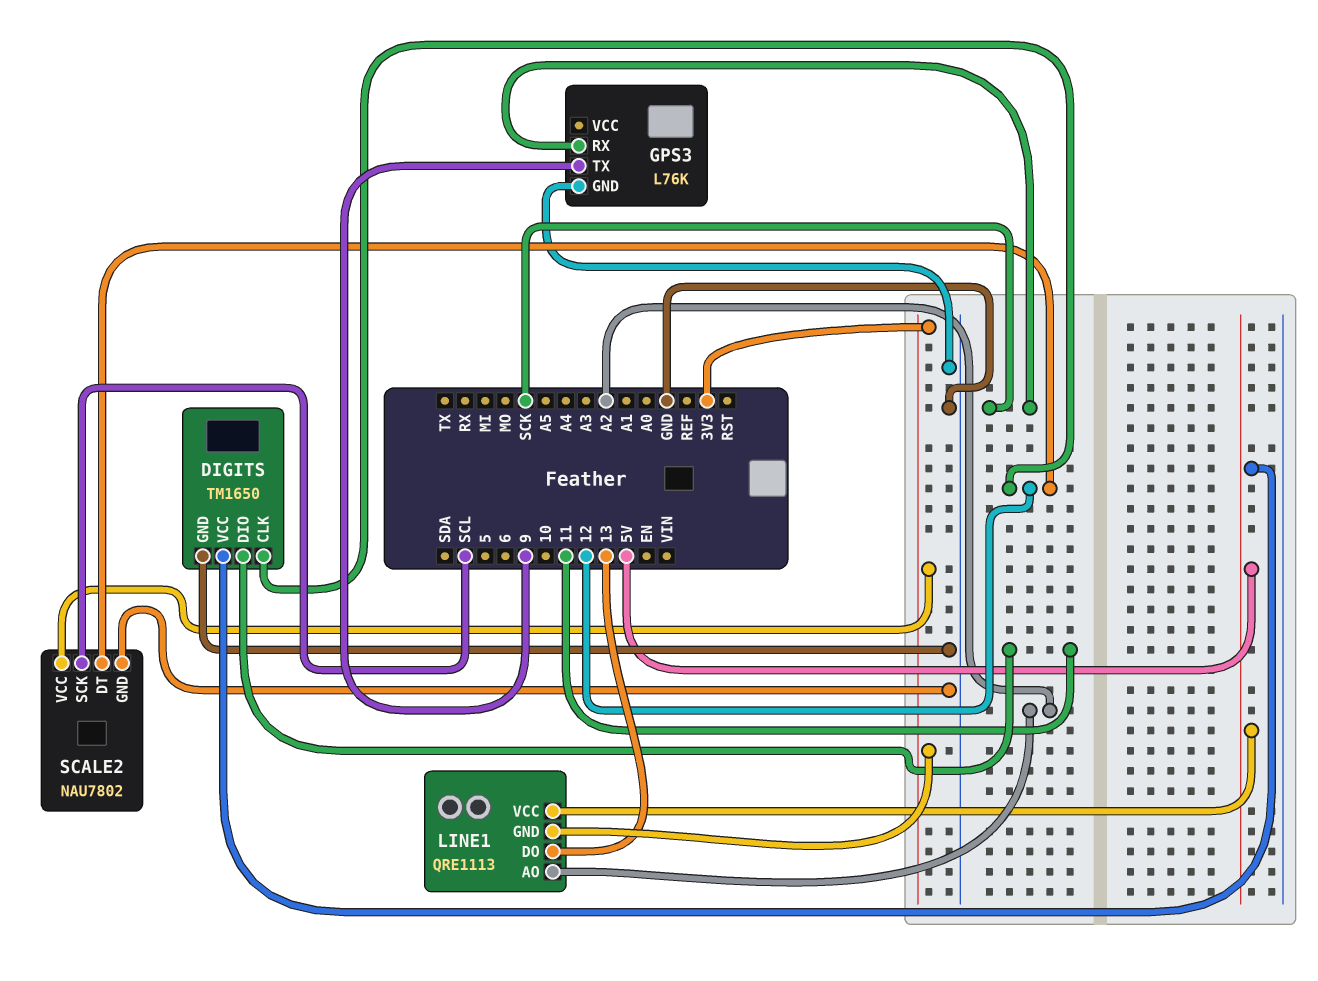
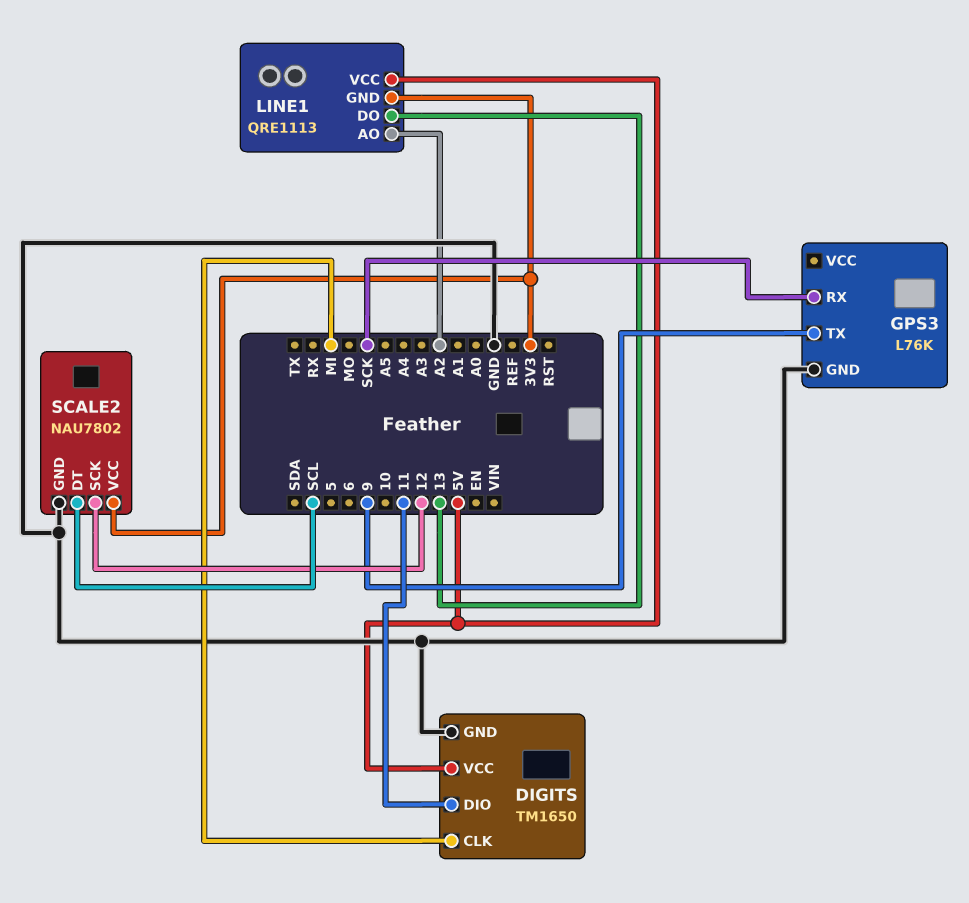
DIGITS pin CLK: 12 -> MI
SCALE2 pin DT: 12 -> SCL
SCALE2 pin SCK: SCL -> 12

